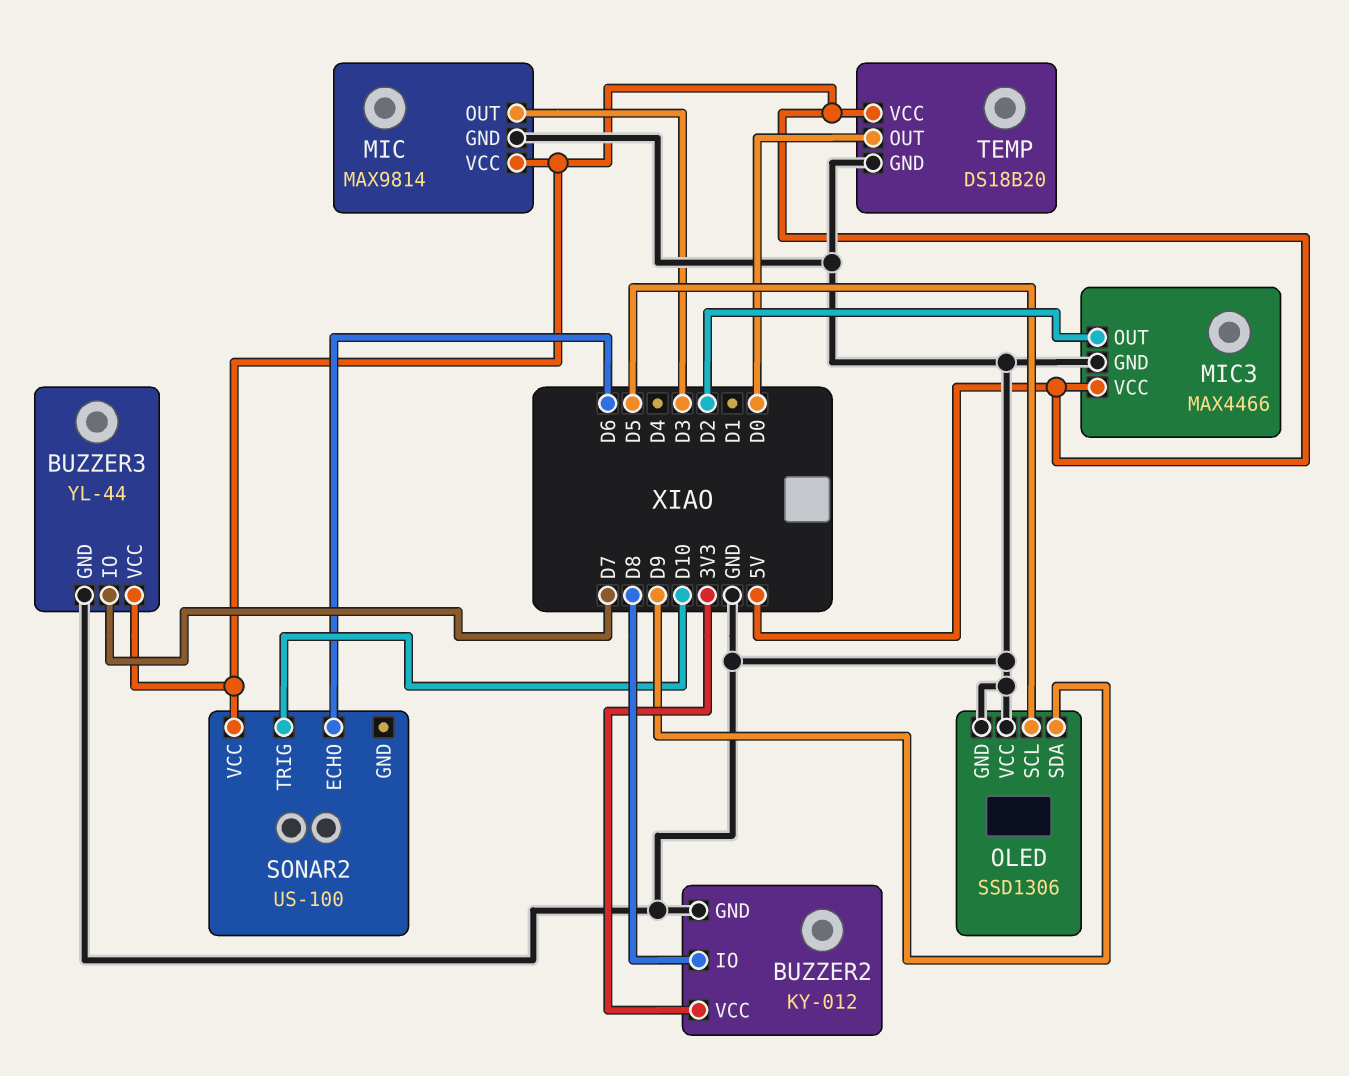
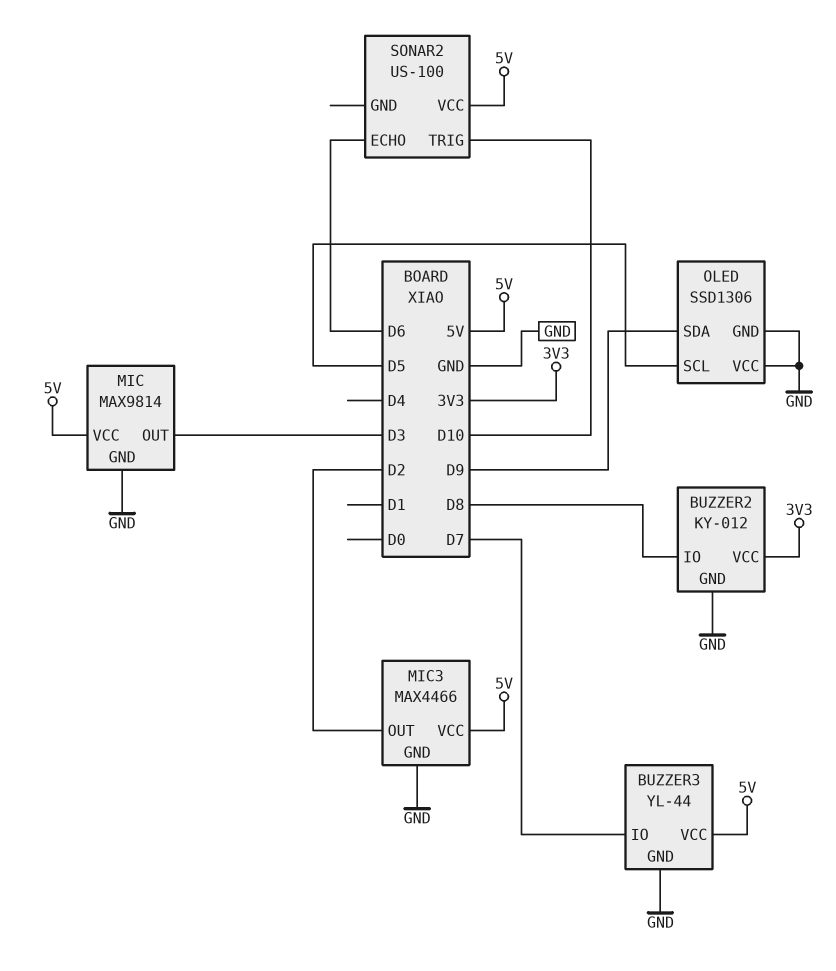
TEMP: DS18B20 -> none
TEMP pin GND: GND -> none
TEMP pin OUT: D0 -> none
TEMP pin VCC: 5V -> none

